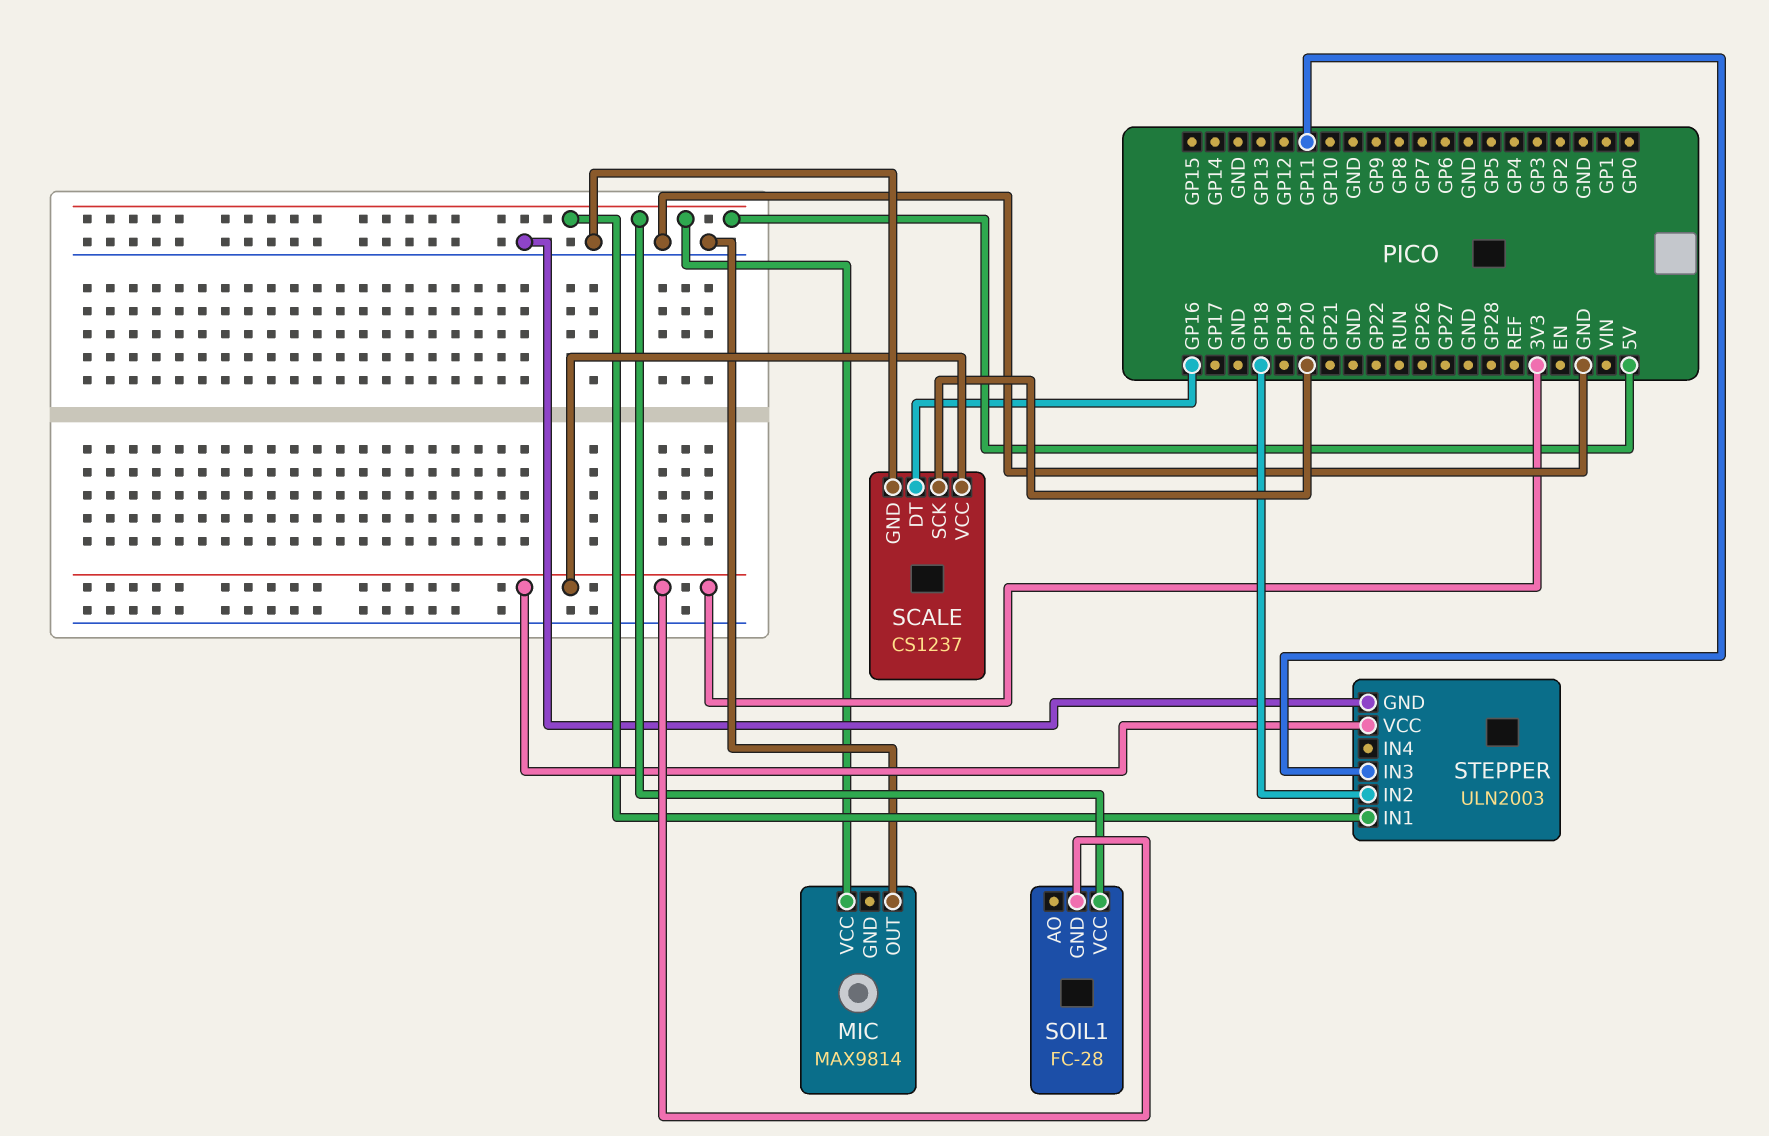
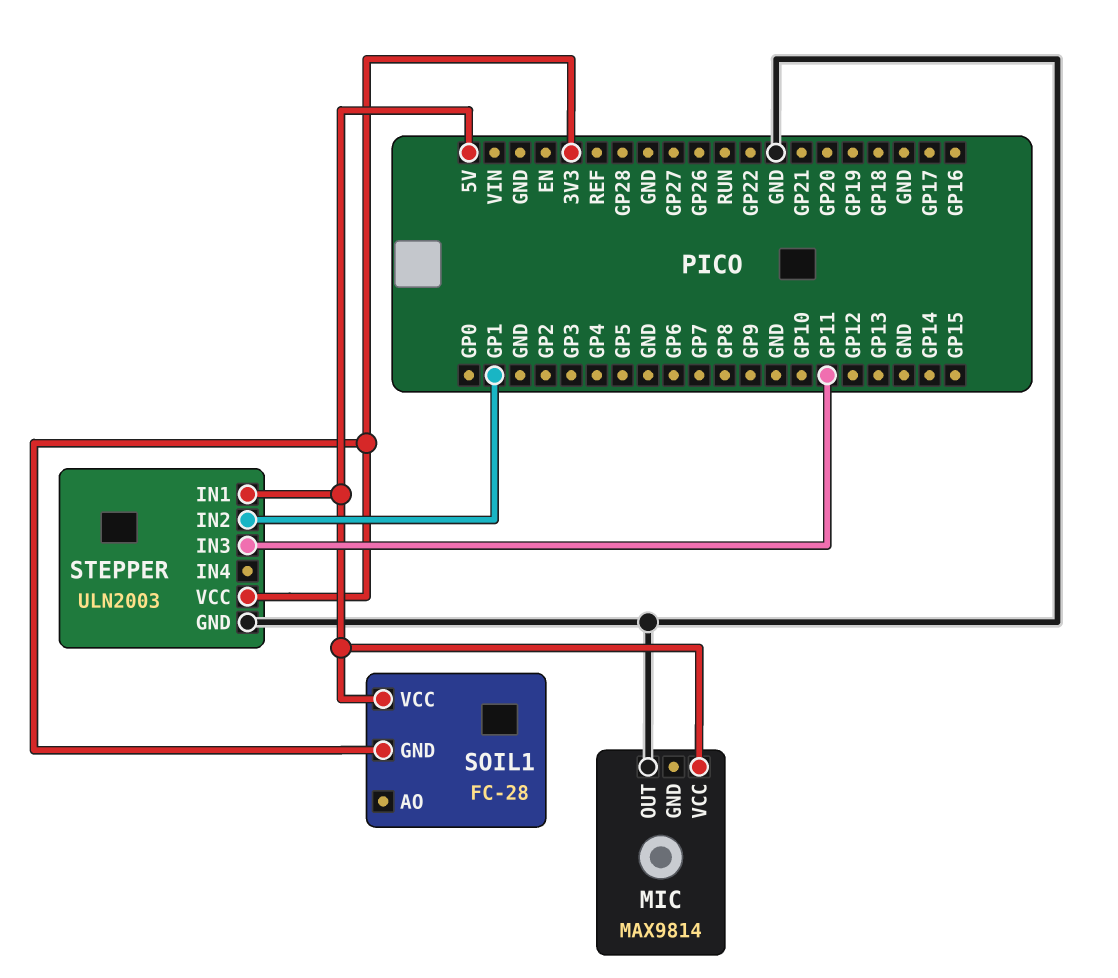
SCALE: CS1237 -> none
SCALE pin DT: GP16 -> none
SCALE pin GND: GND -> none
SCALE pin SCK: GP20 -> none
SCALE pin VCC: 3V3 -> none
STEPPER pin IN2: GP18 -> GP1

